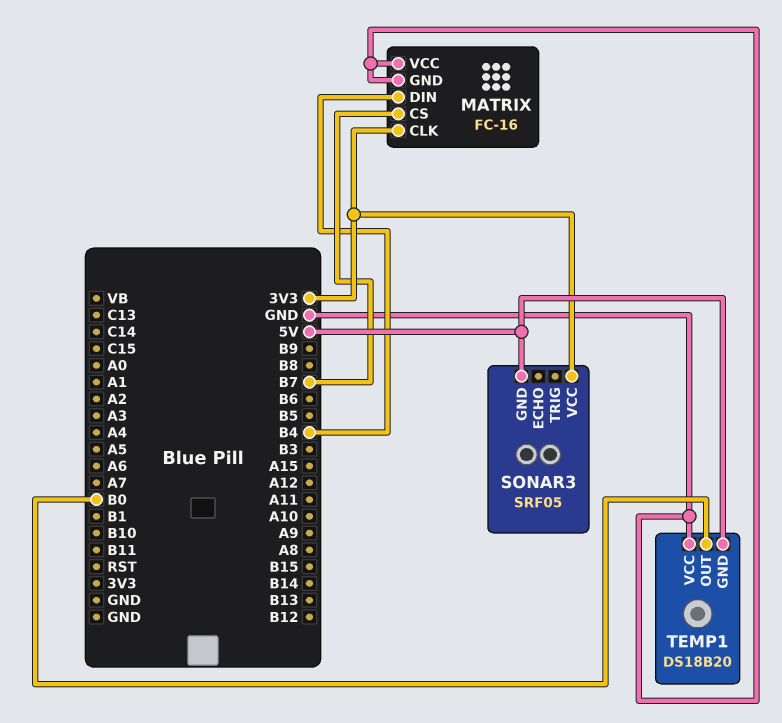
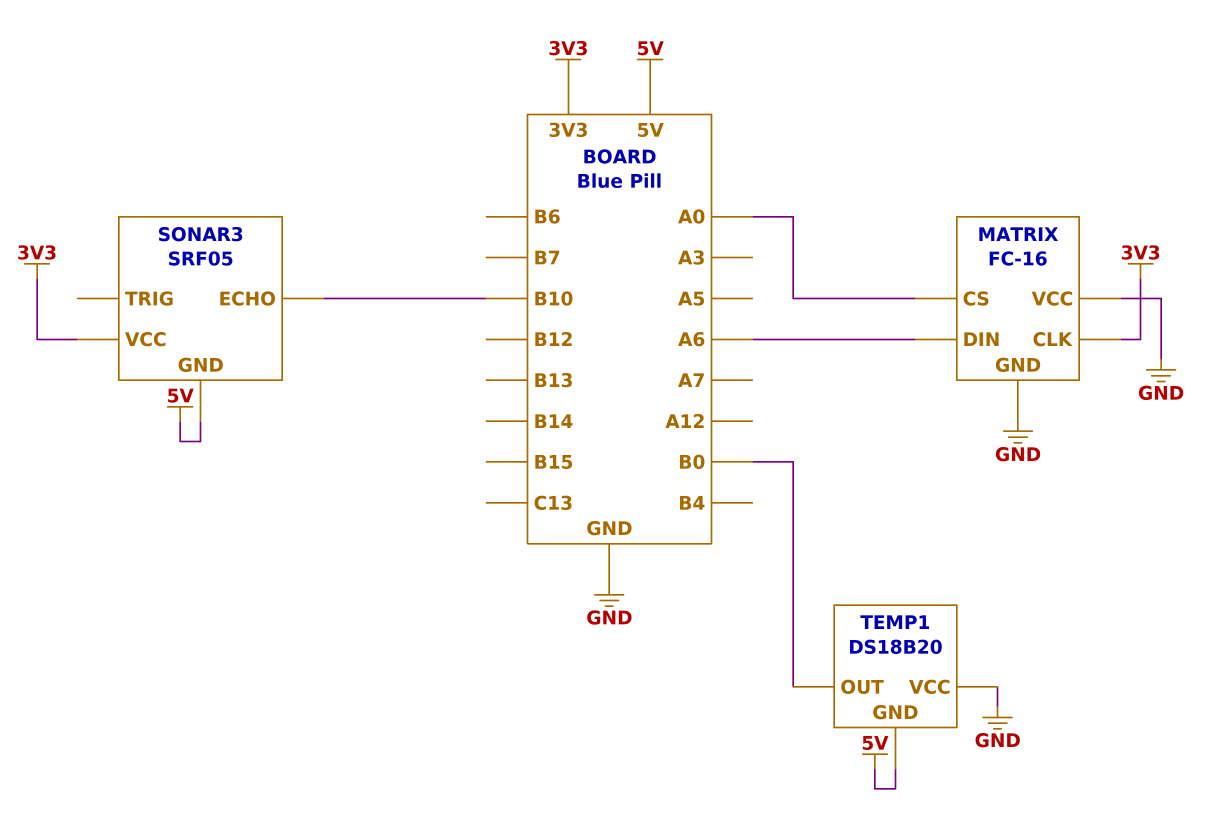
MATRIX pin CS: B7 -> A0
MATRIX pin DIN: B4 -> A6
SONAR3 pin ECHO: none -> B10

